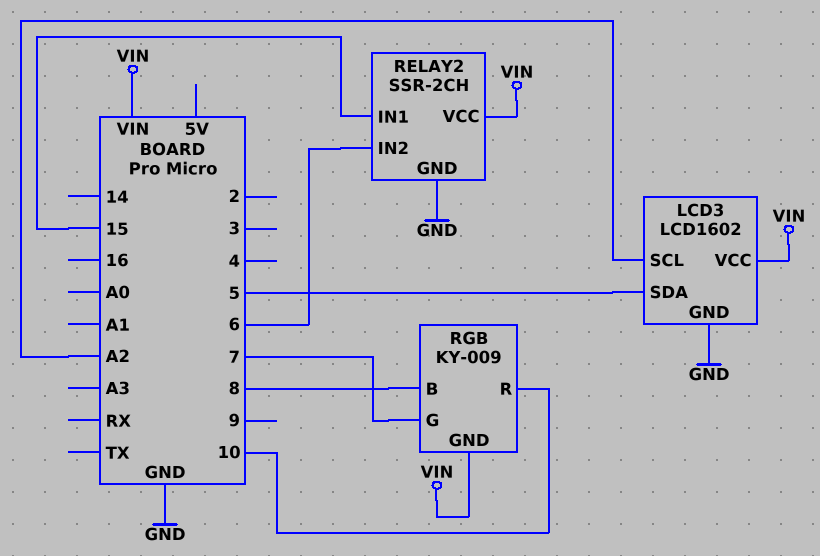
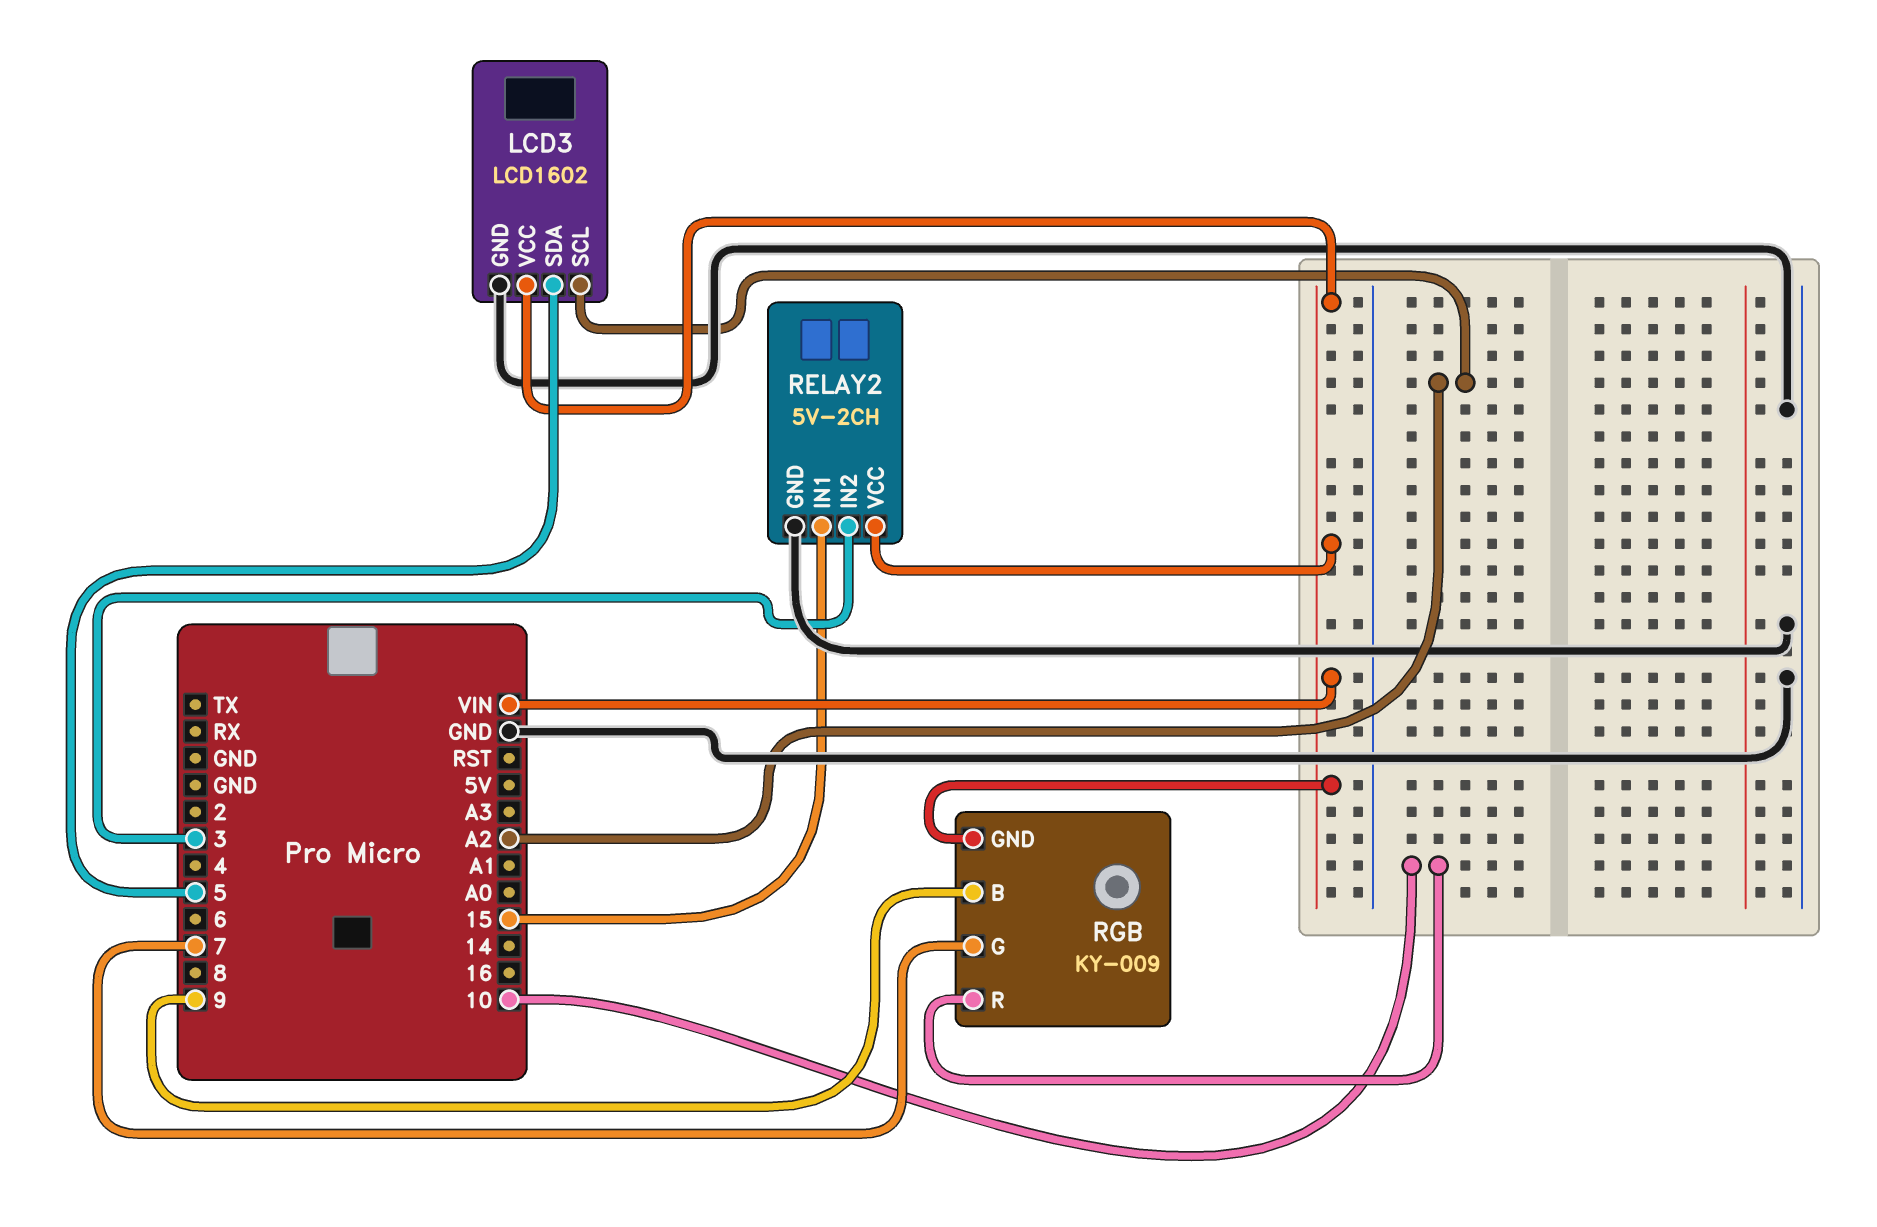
RELAY2: SSR-2CH -> 5V-2CH
RELAY2 pin IN2: 6 -> 3
RGB pin B: 8 -> 9

